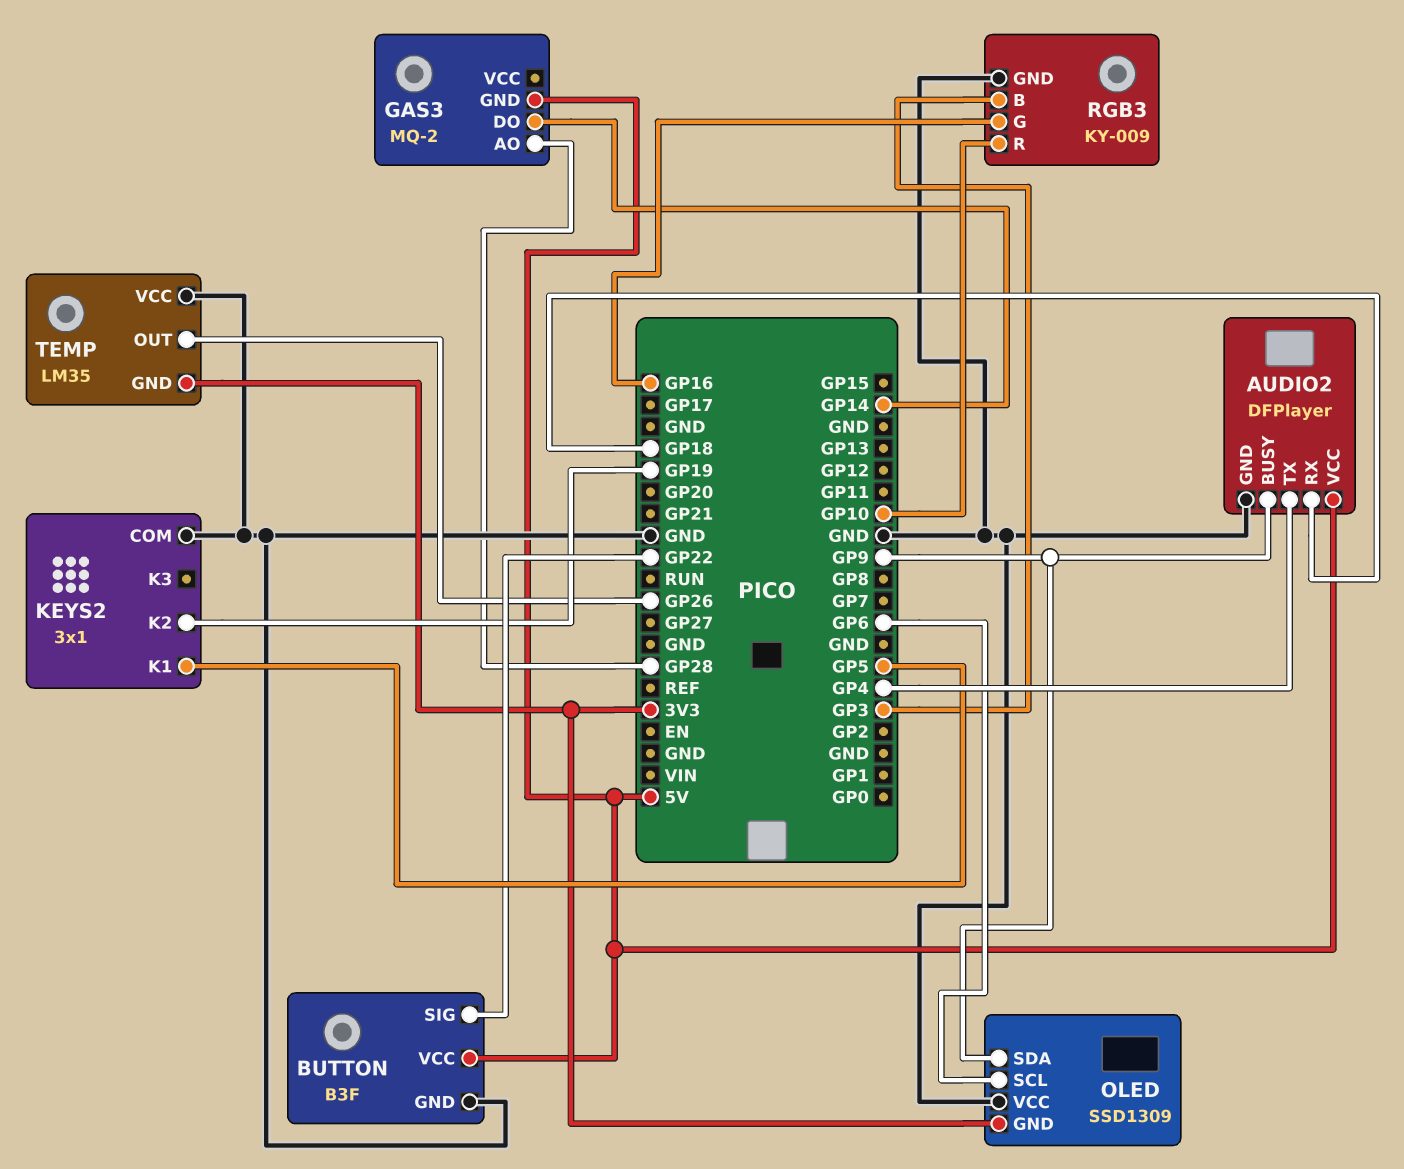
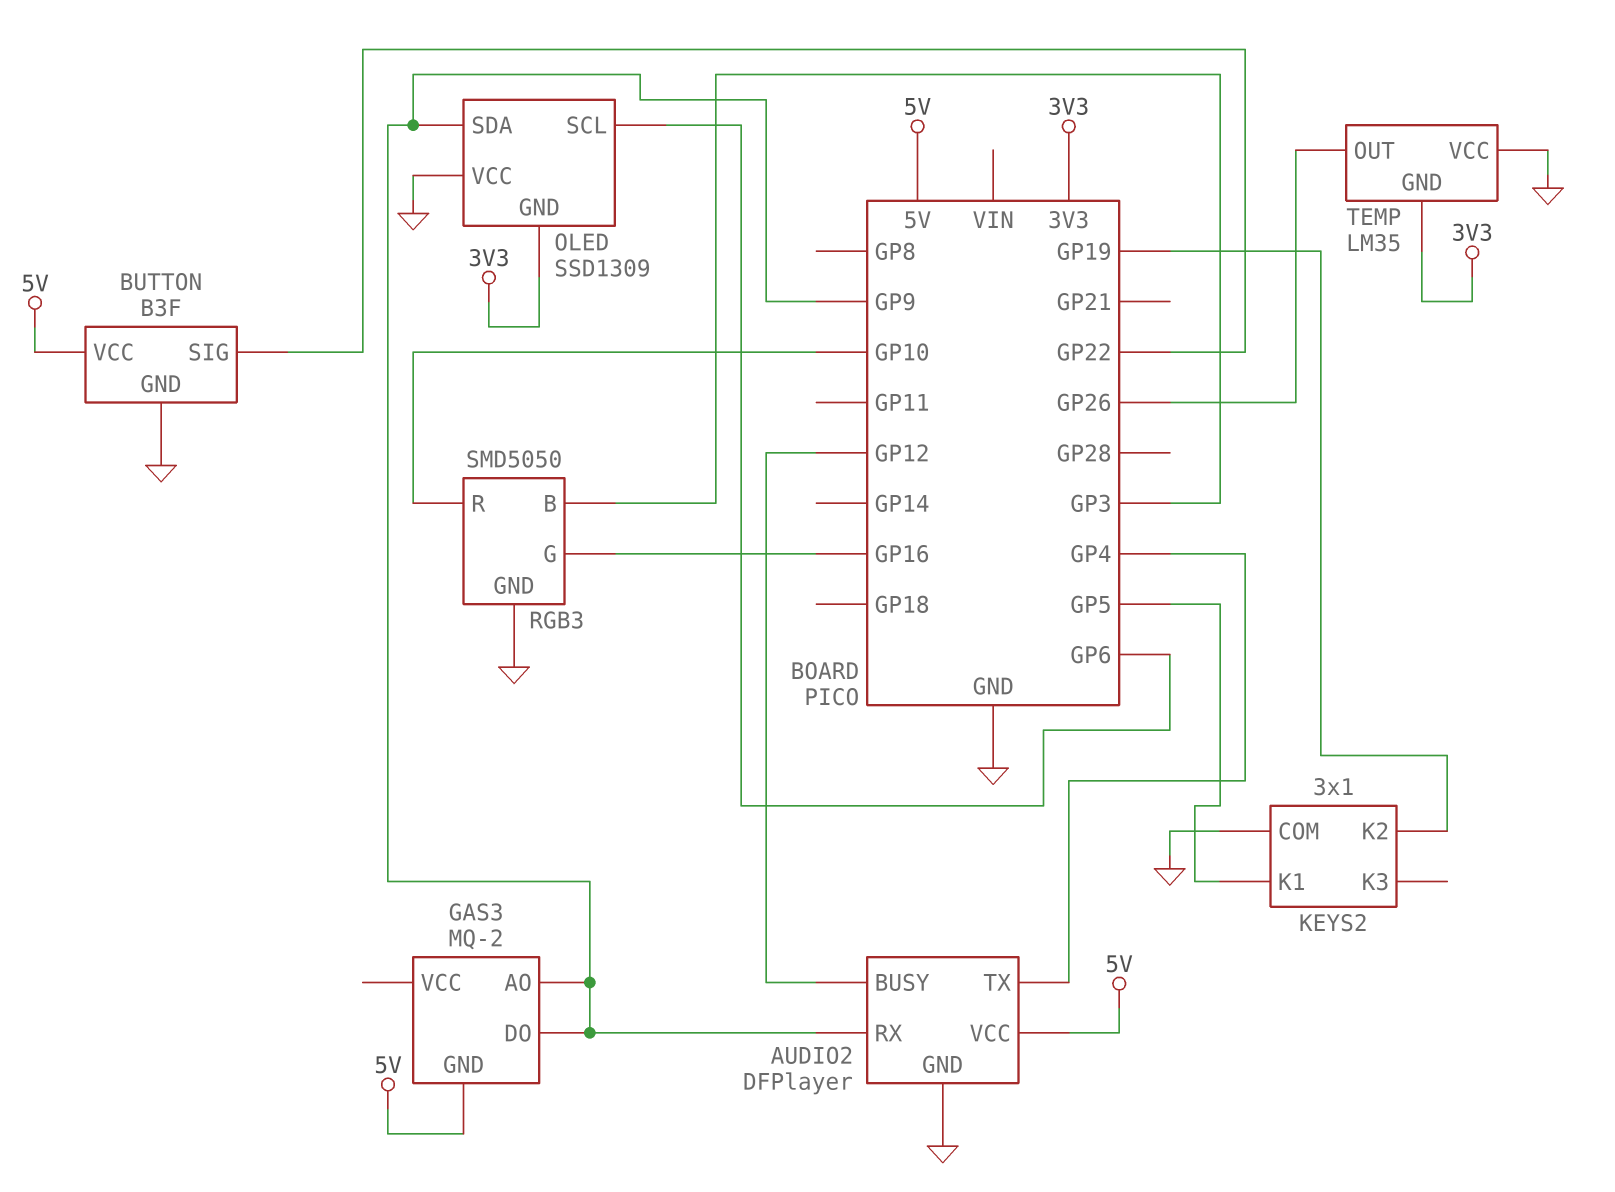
AUDIO2 pin BUSY: GP9 -> GP12
AUDIO2 pin RX: GP18 -> GP9
GAS3 pin AO: GP28 -> GP9
GAS3 pin DO: GP14 -> GP9
RGB3: KY-009 -> SMD5050

